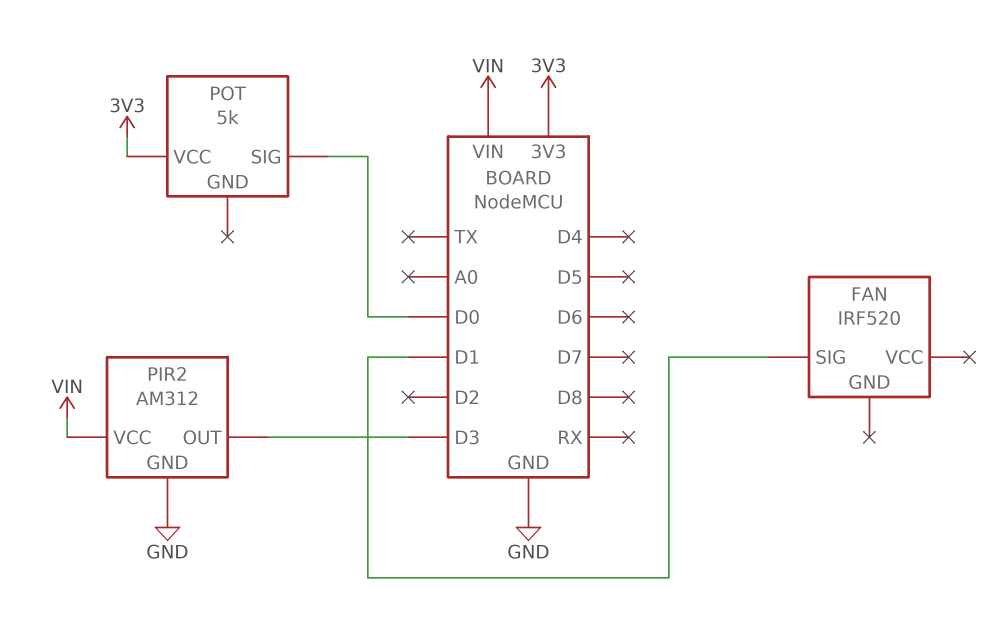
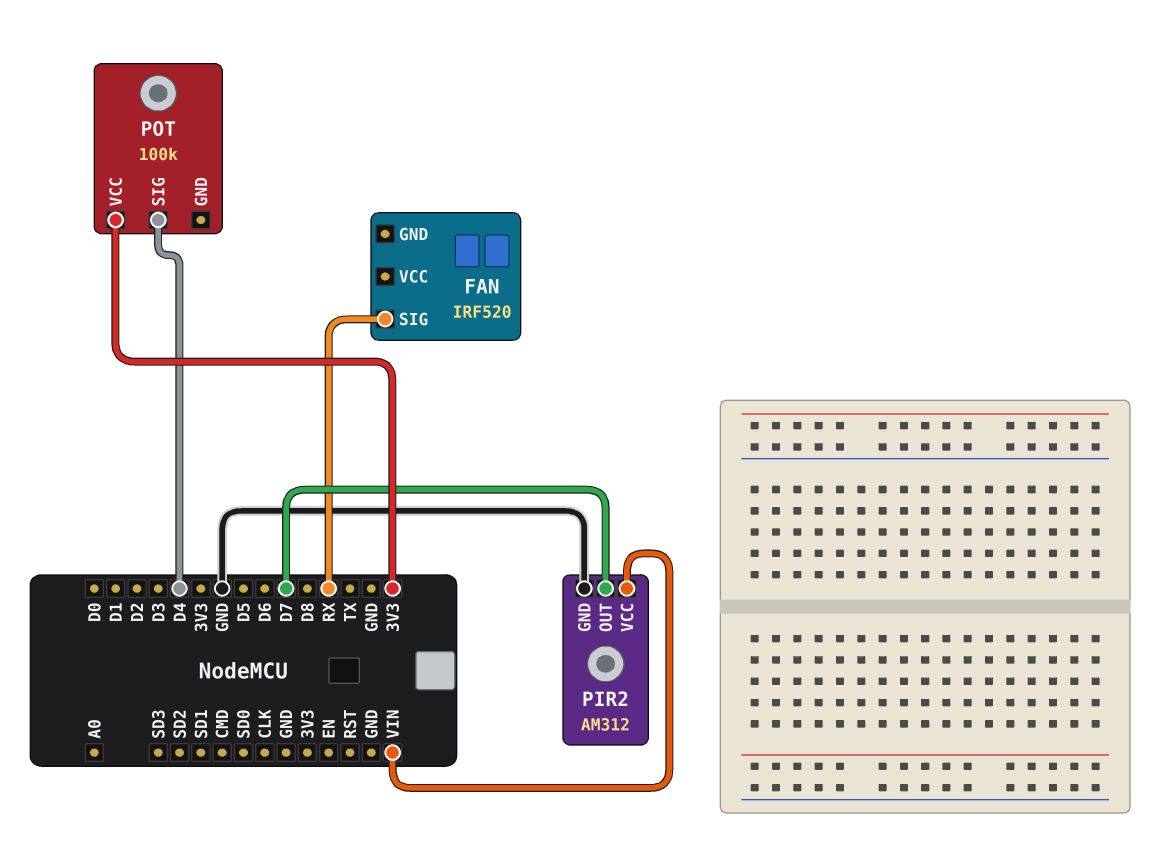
FAN pin SIG: D1 -> RX
PIR2 pin OUT: D3 -> D7
POT: 5k -> 100k
POT pin SIG: D0 -> D4

